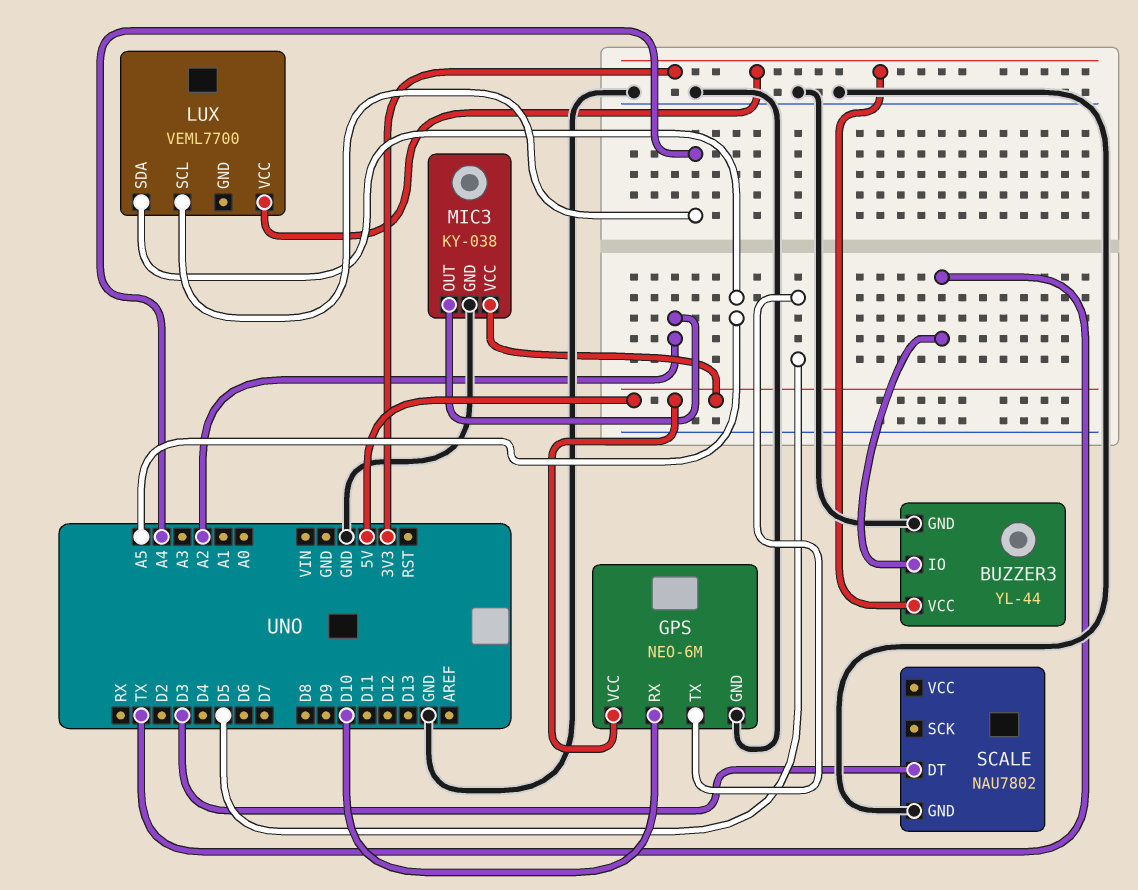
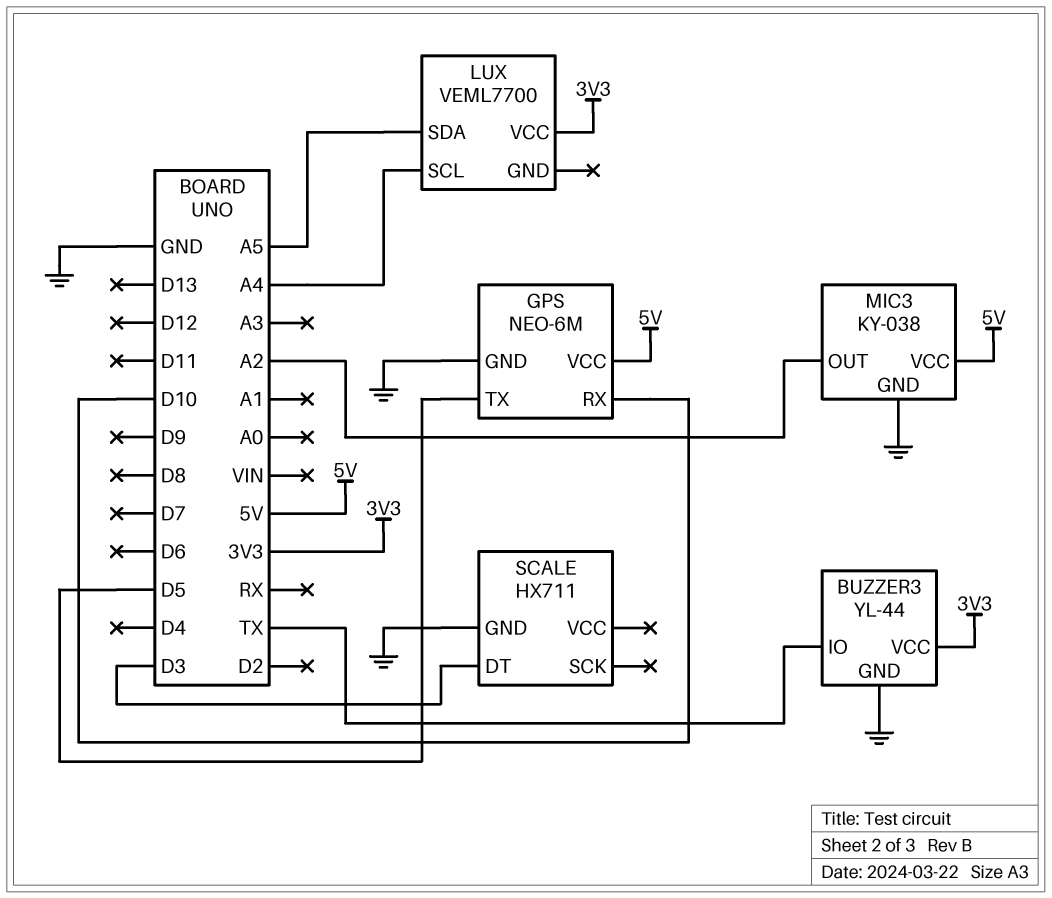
SCALE: NAU7802 -> HX711

